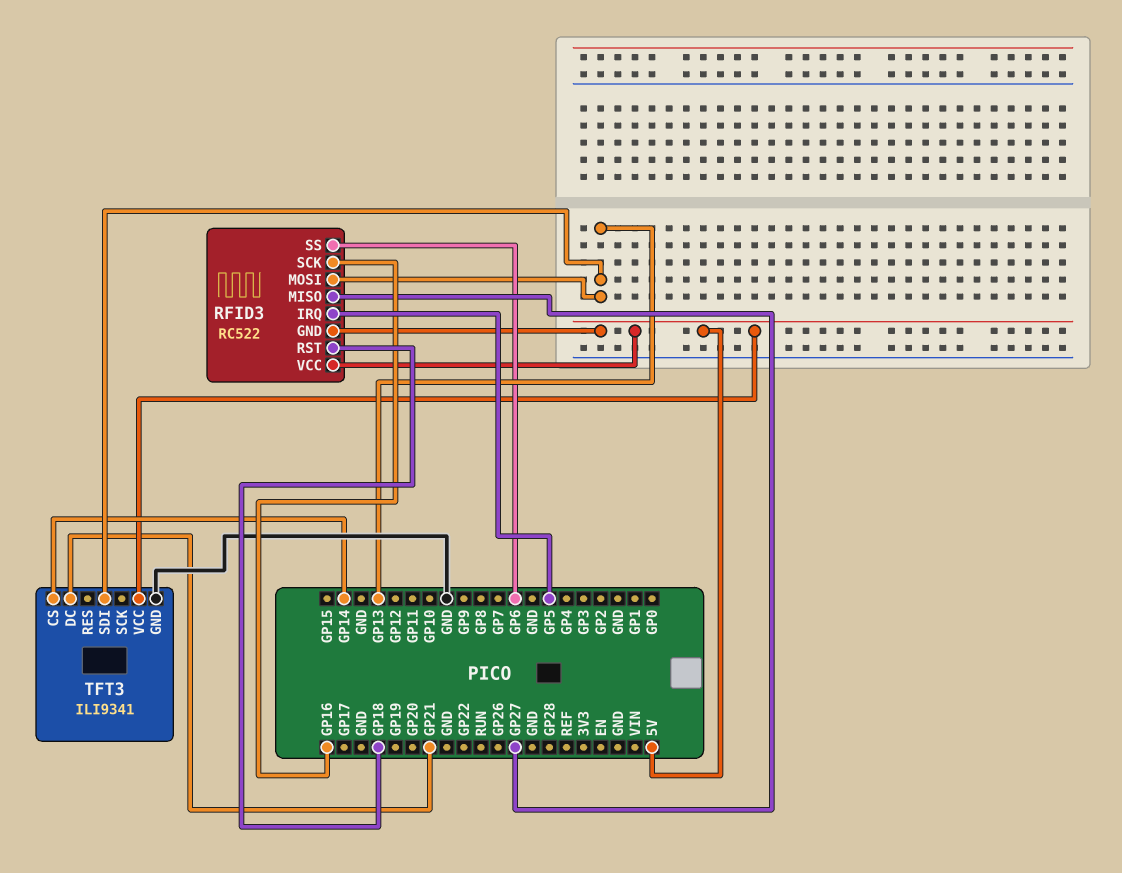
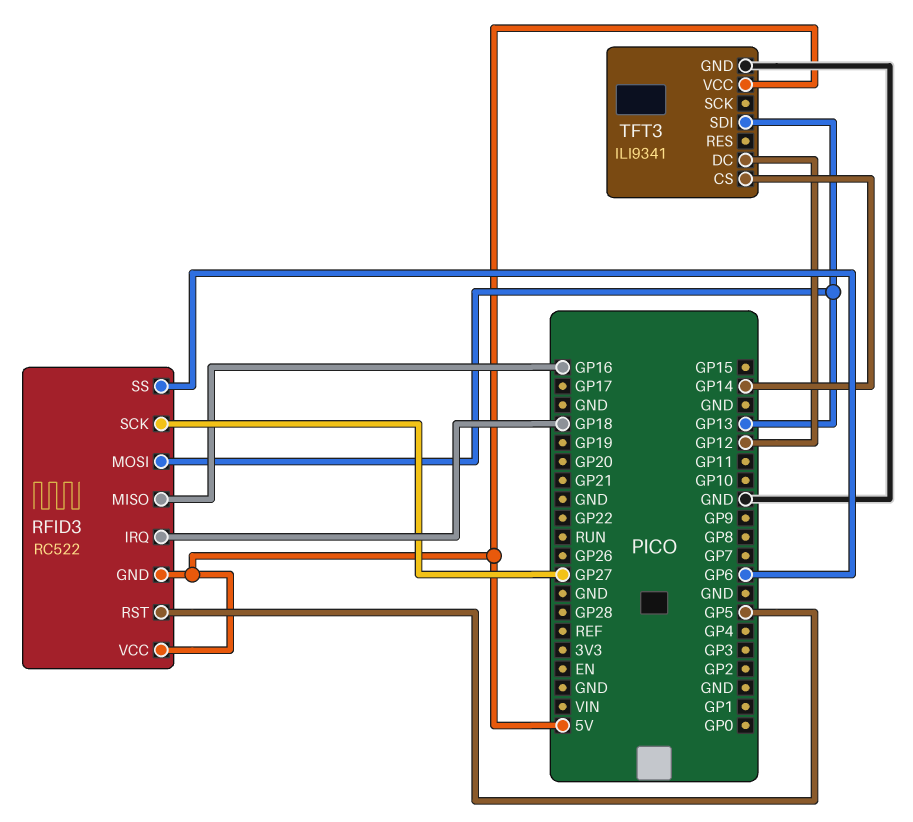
RFID3 pin IRQ: GP5 -> GP18
RFID3 pin MISO: GP27 -> GP16
RFID3 pin RST: GP18 -> GP5
RFID3 pin SCK: GP16 -> GP27
TFT3 pin DC: GP21 -> GP12

